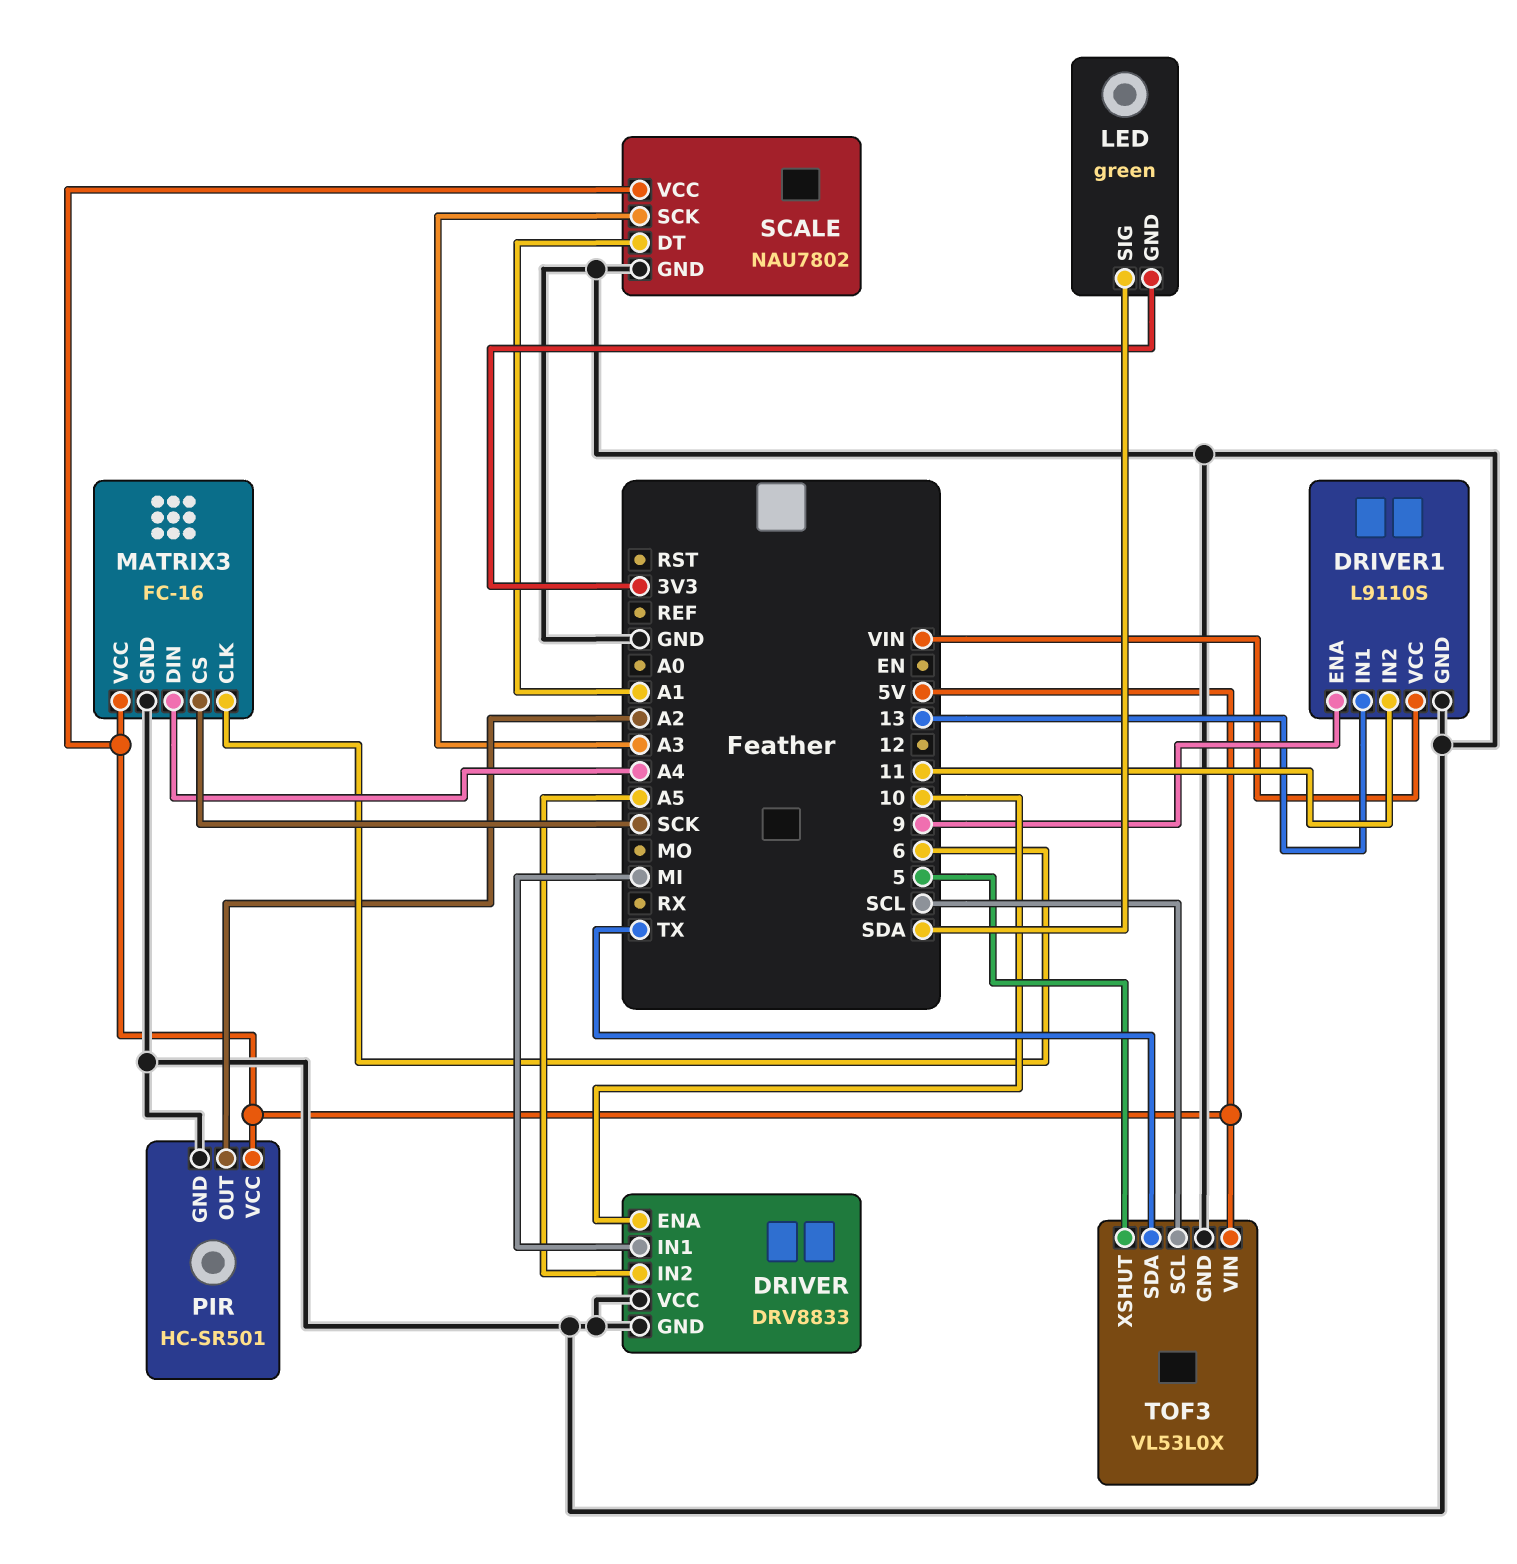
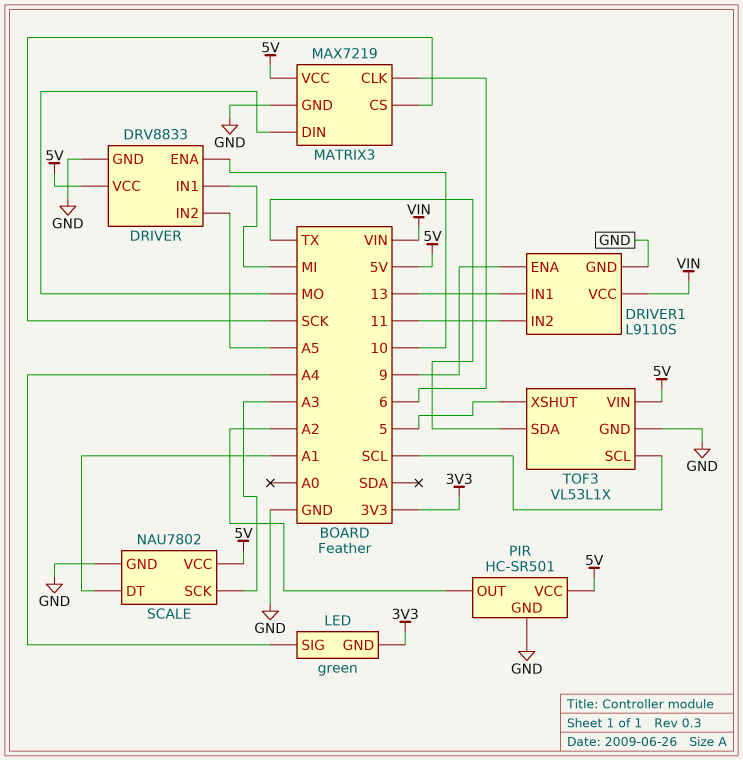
DRIVER pin VCC: GND -> 5V
LED pin SIG: SDA -> A4
MATRIX3: FC-16 -> MAX7219
MATRIX3 pin DIN: A4 -> MO
TOF3: VL53L0X -> VL53L1X

